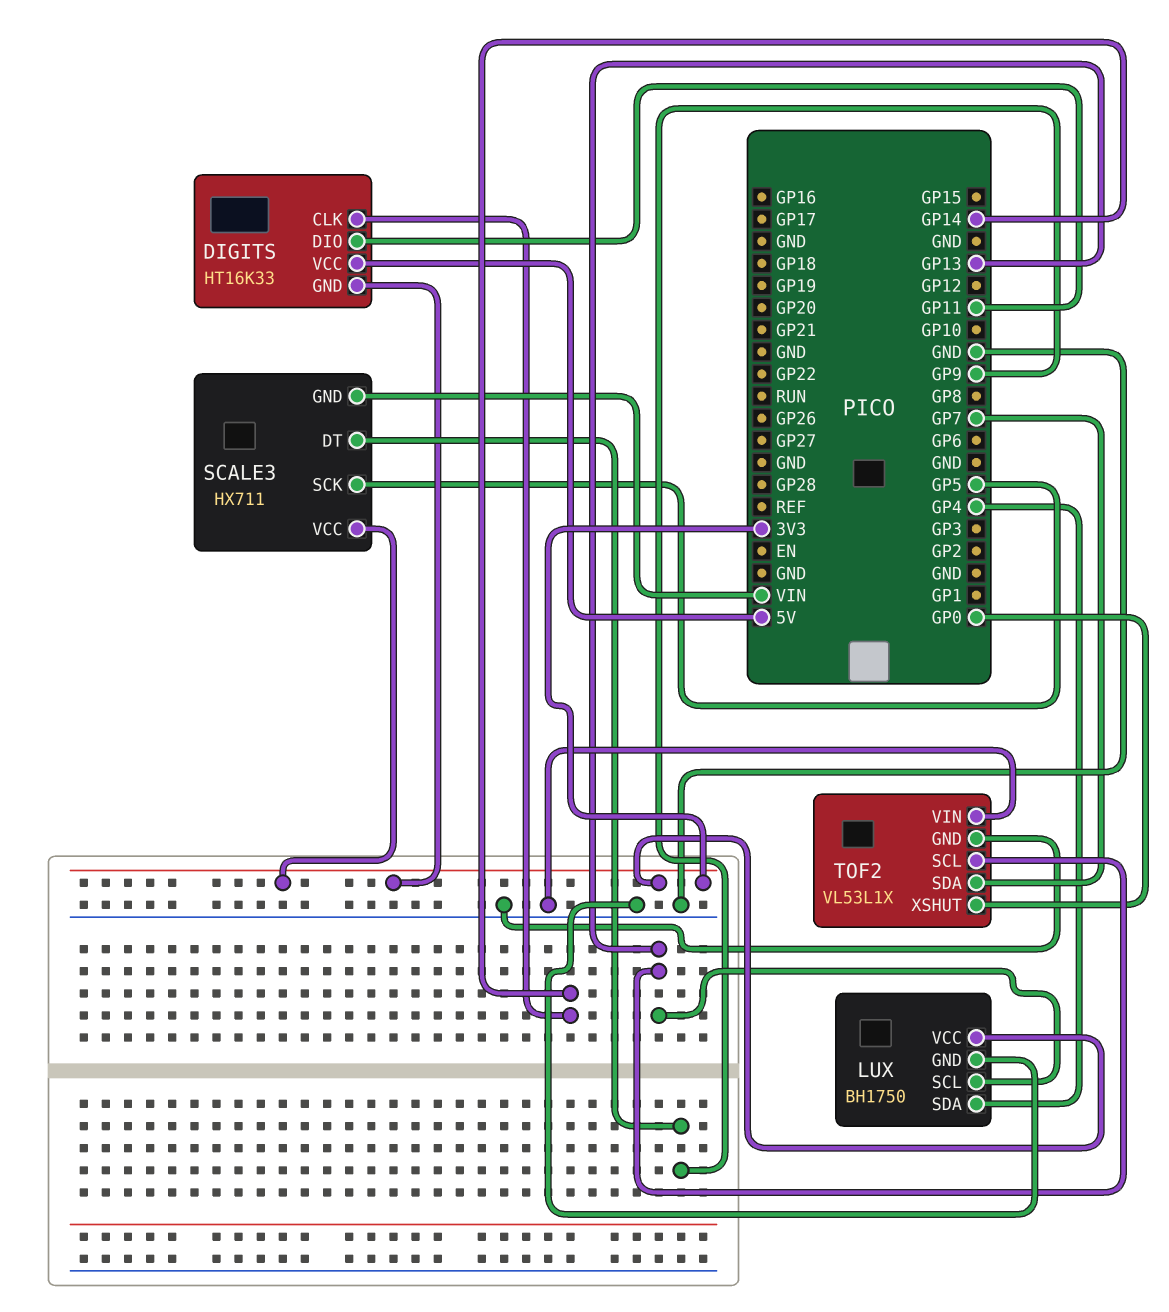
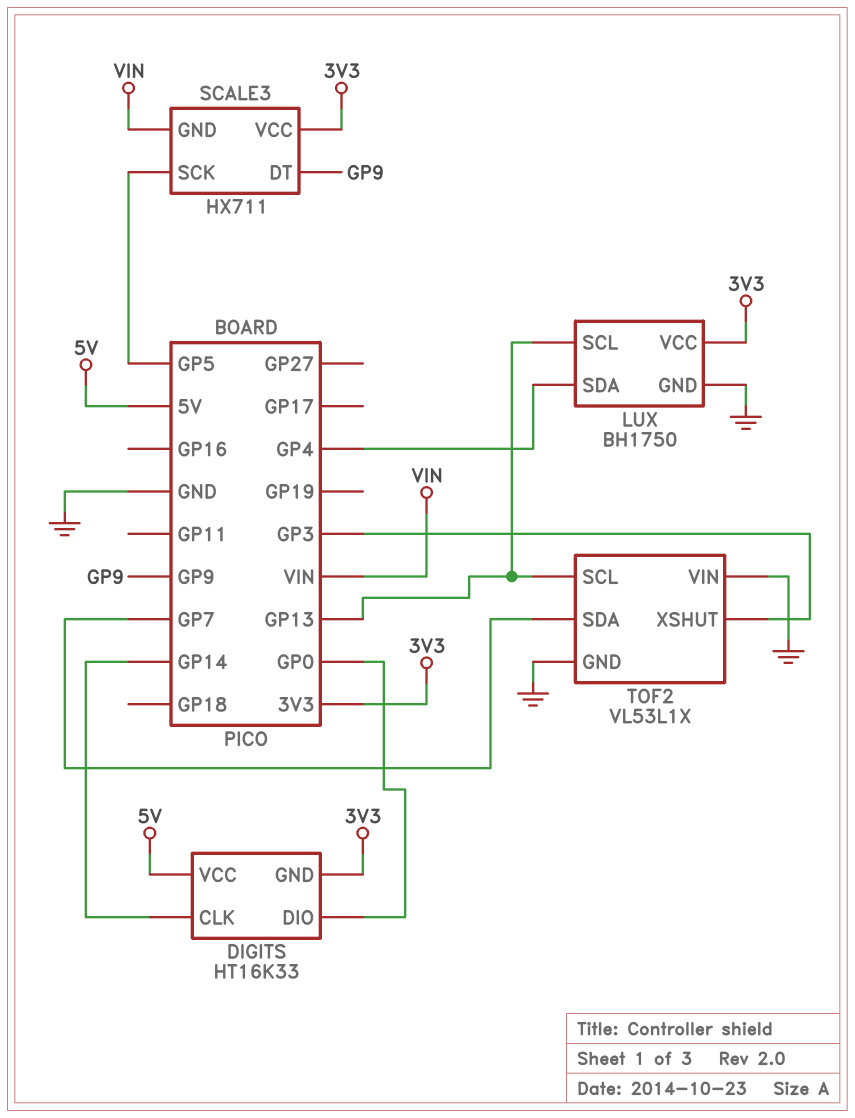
DIGITS pin DIO: GP11 -> GP0
TOF2 pin XSHUT: GP0 -> GP3

